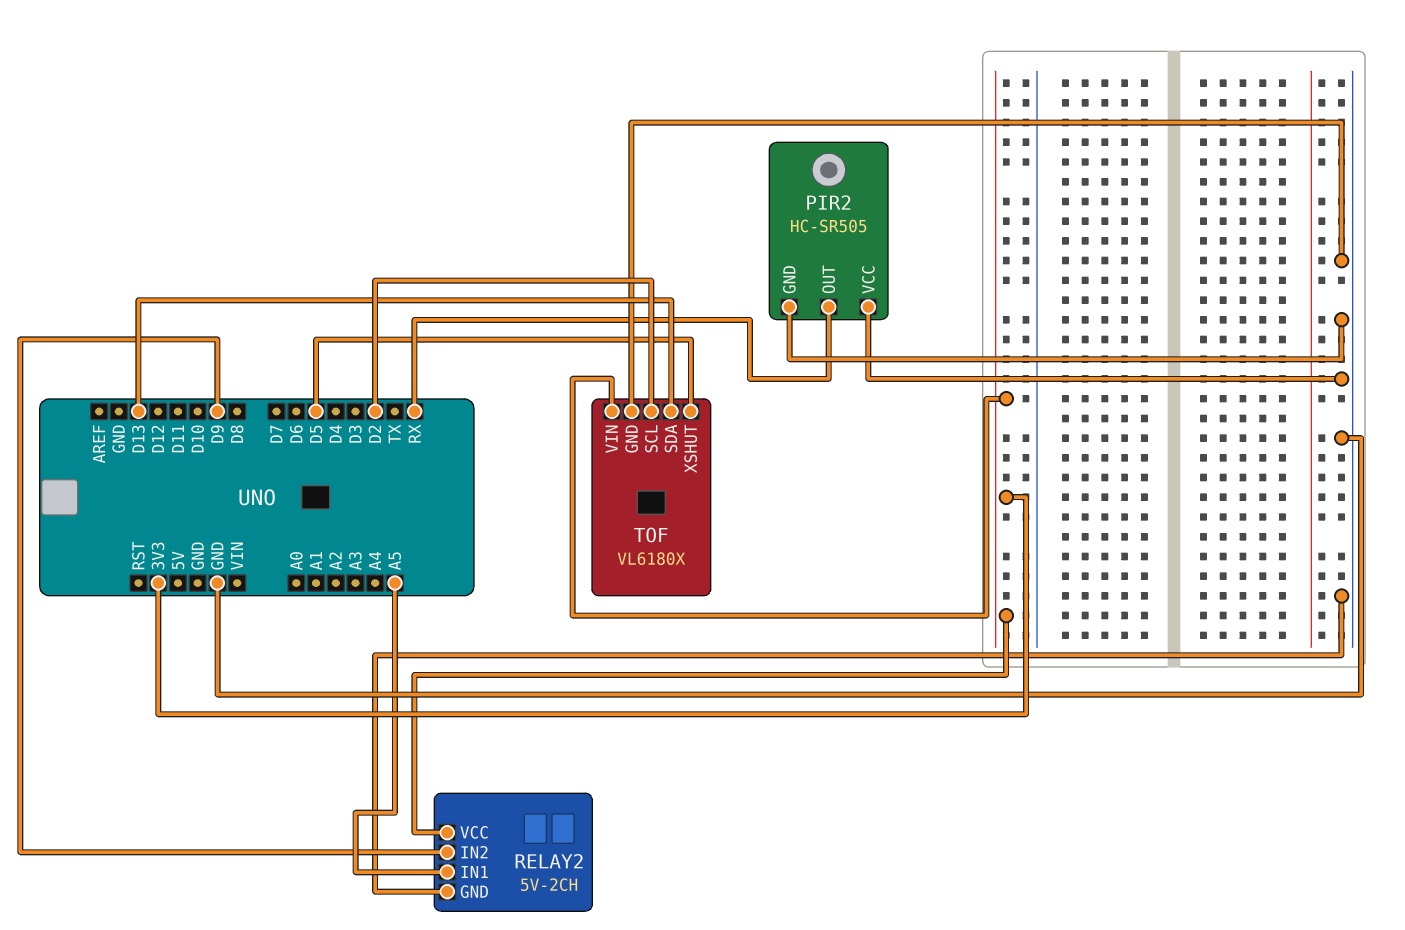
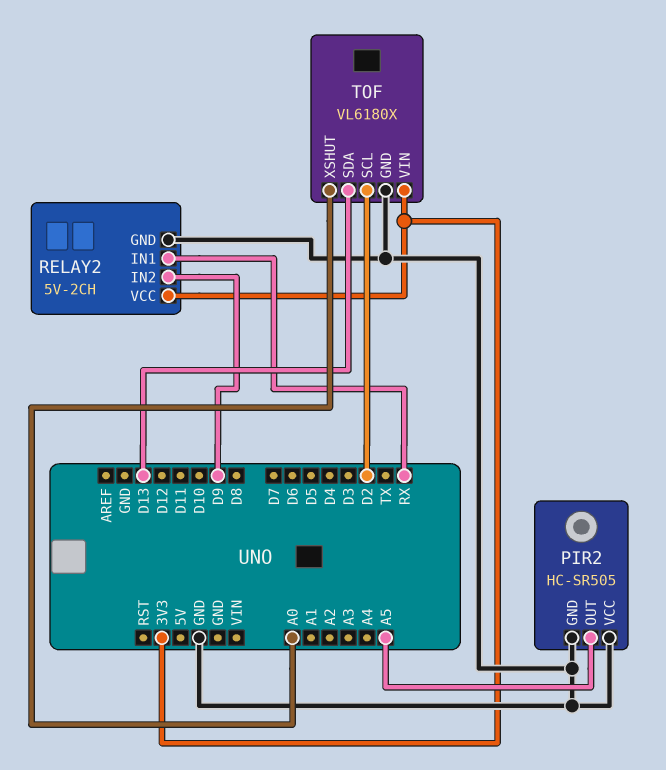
PIR2 pin OUT: RX -> A5
RELAY2 pin IN1: A5 -> RX
TOF pin XSHUT: D5 -> A0

